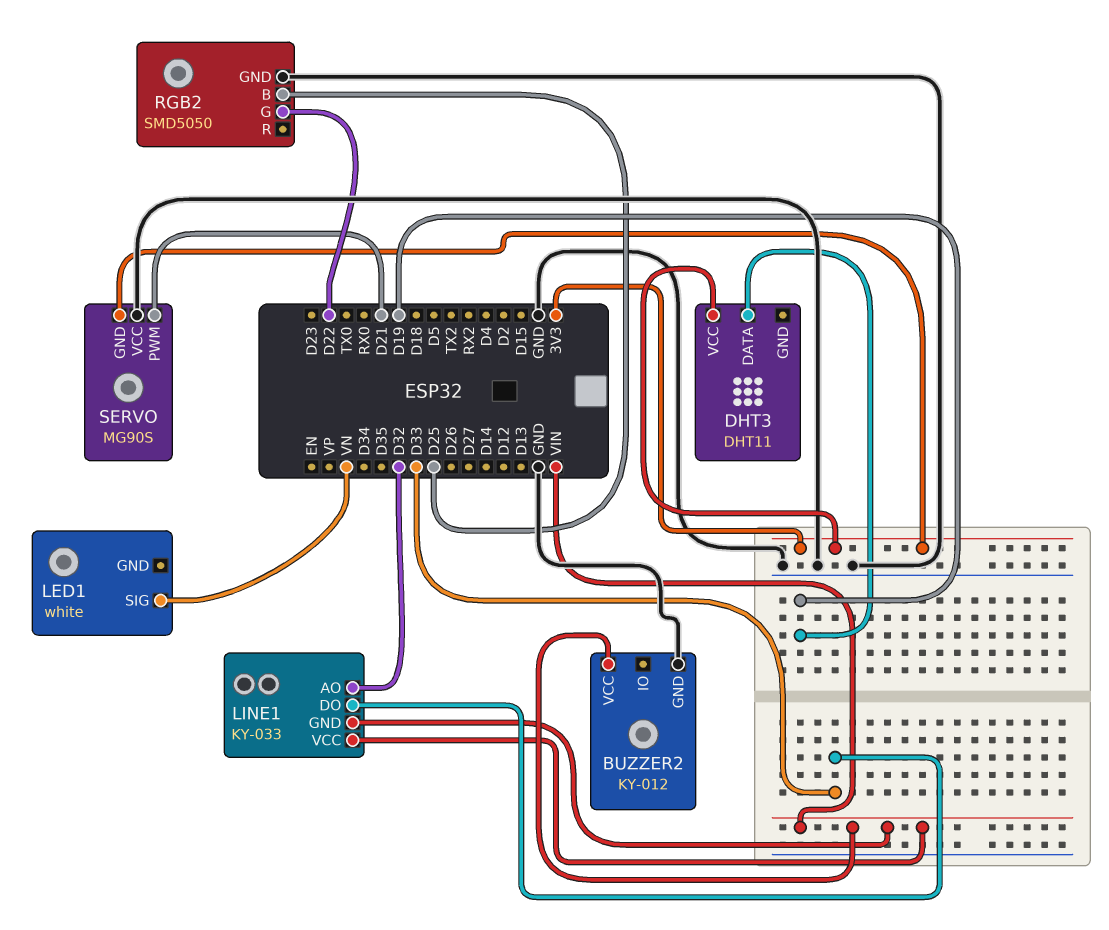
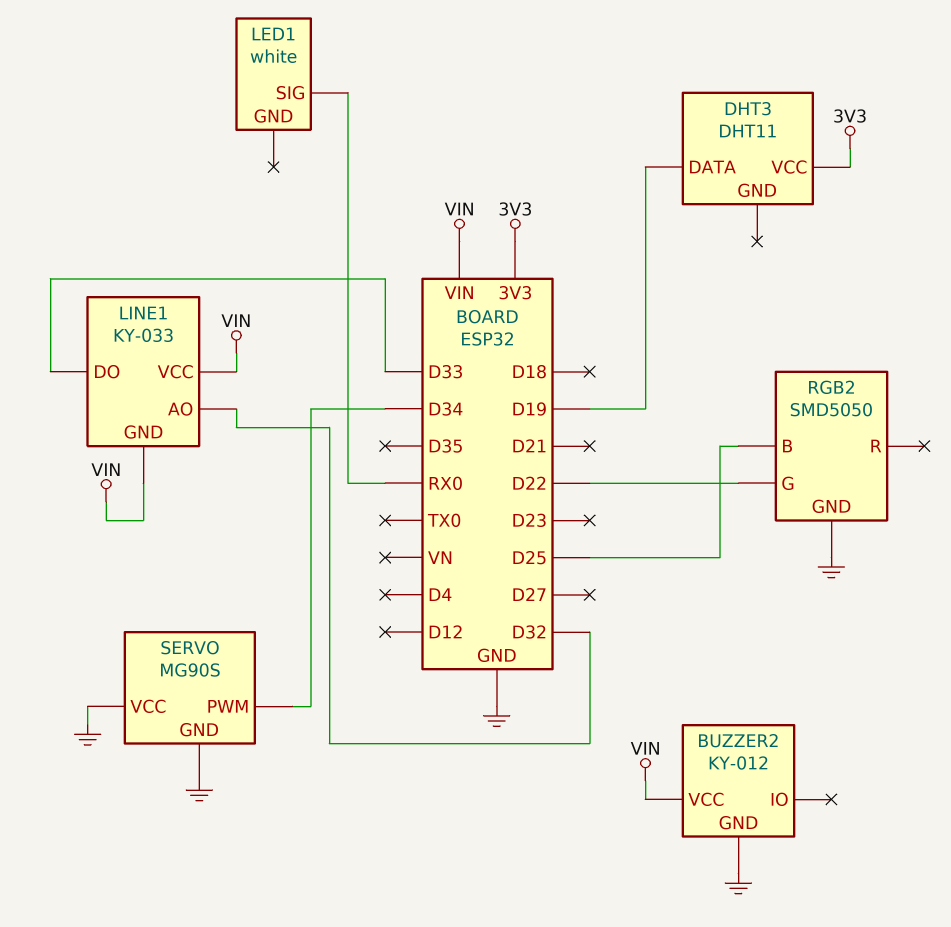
LED1 pin SIG: VN -> RX0
SERVO pin GND: 3V3 -> GND
SERVO pin PWM: D21 -> D34

